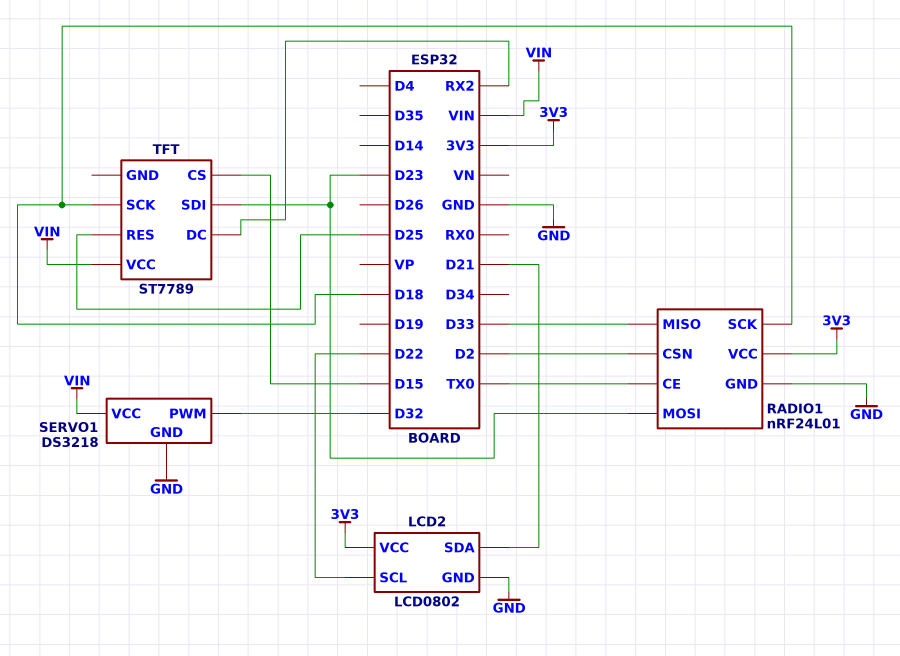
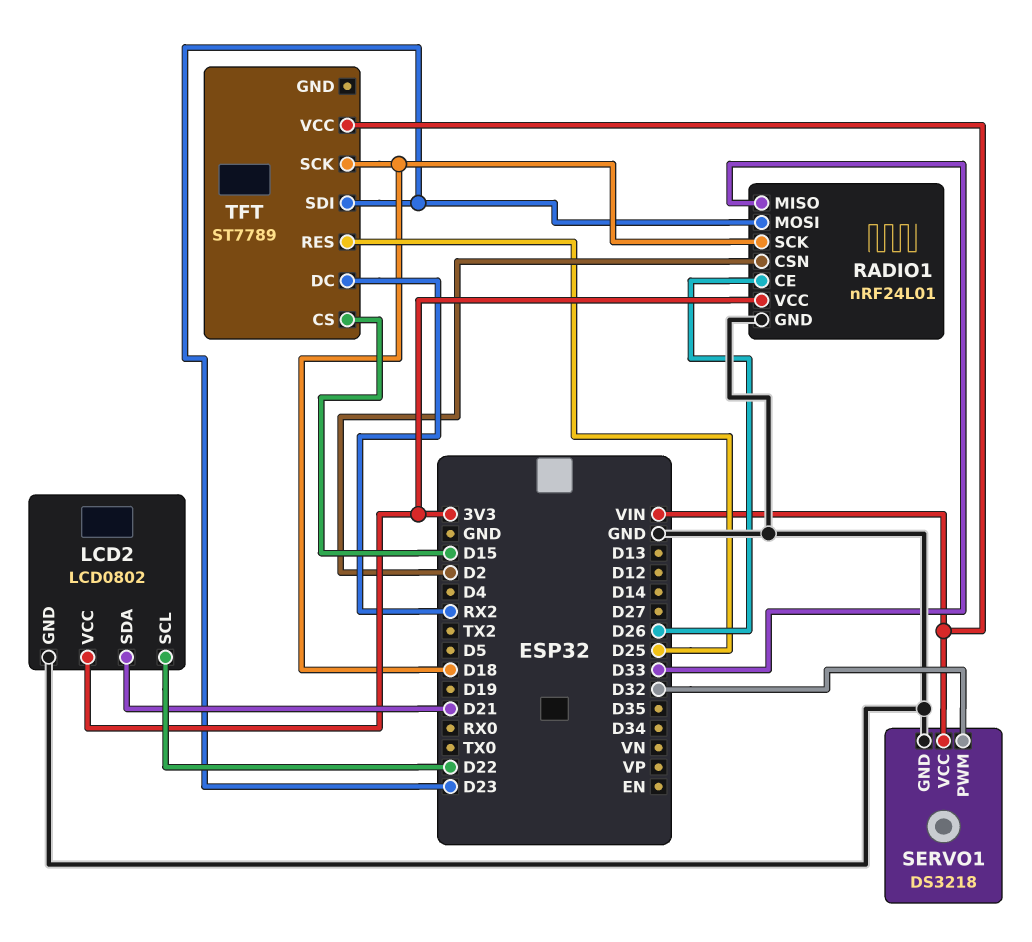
RADIO1 pin CE: TX0 -> D26

